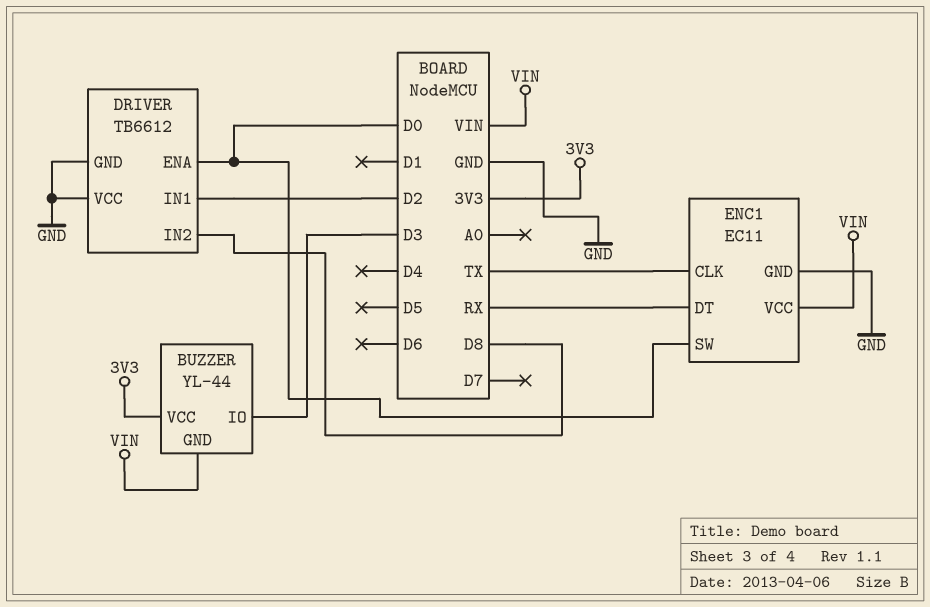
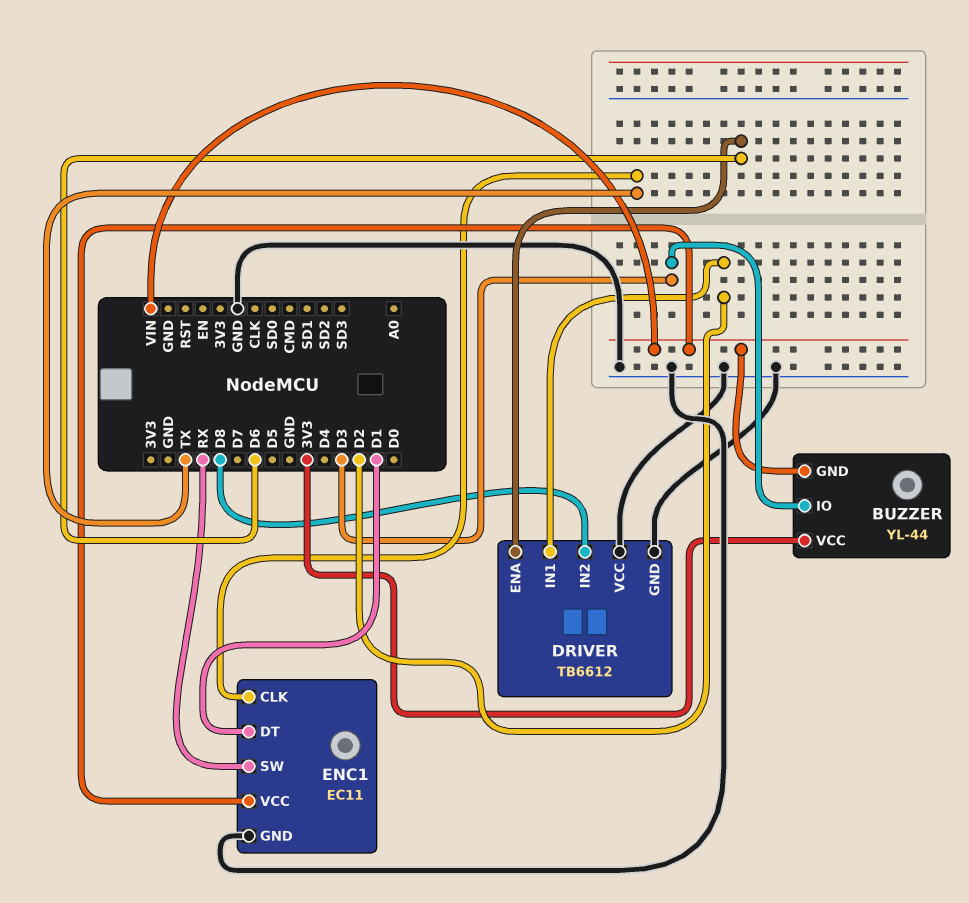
DRIVER pin ENA: D0 -> D6
ENC1 pin DT: RX -> D1
ENC1 pin SW: D0 -> RX

